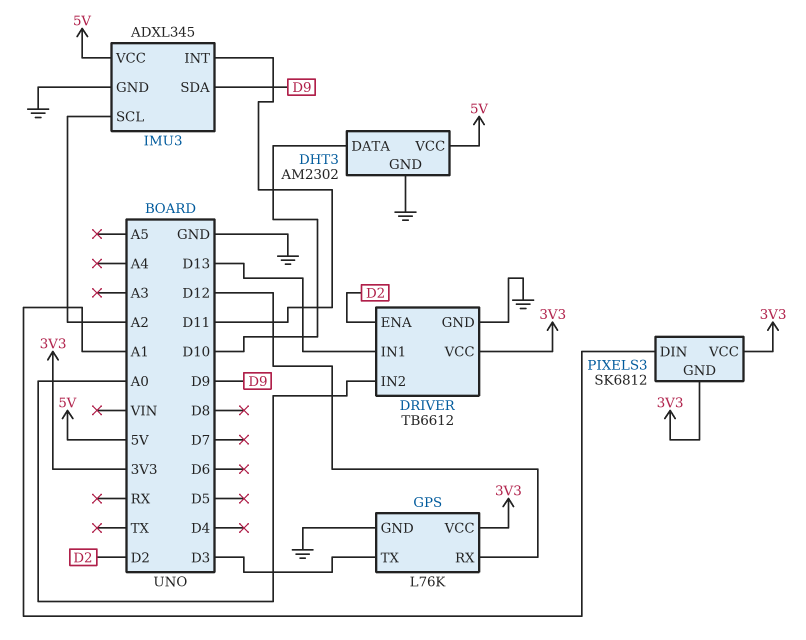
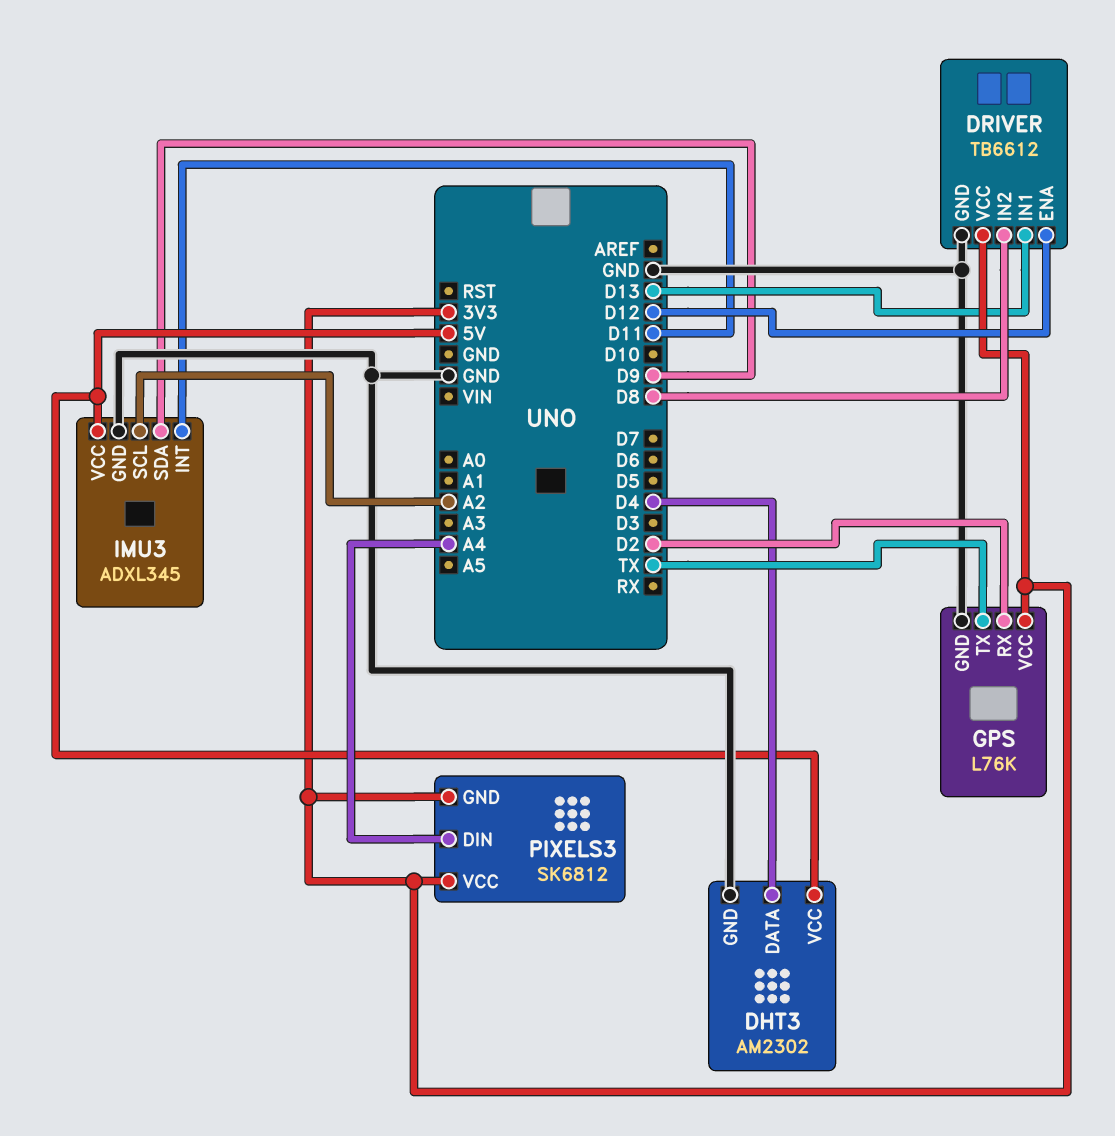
DHT3 pin DATA: D10 -> D4
DRIVER pin ENA: D2 -> D12
DRIVER pin IN2: A0 -> D8
GPS pin RX: D12 -> D2
GPS pin TX: D3 -> TX
PIXELS3 pin DIN: A1 -> A4

